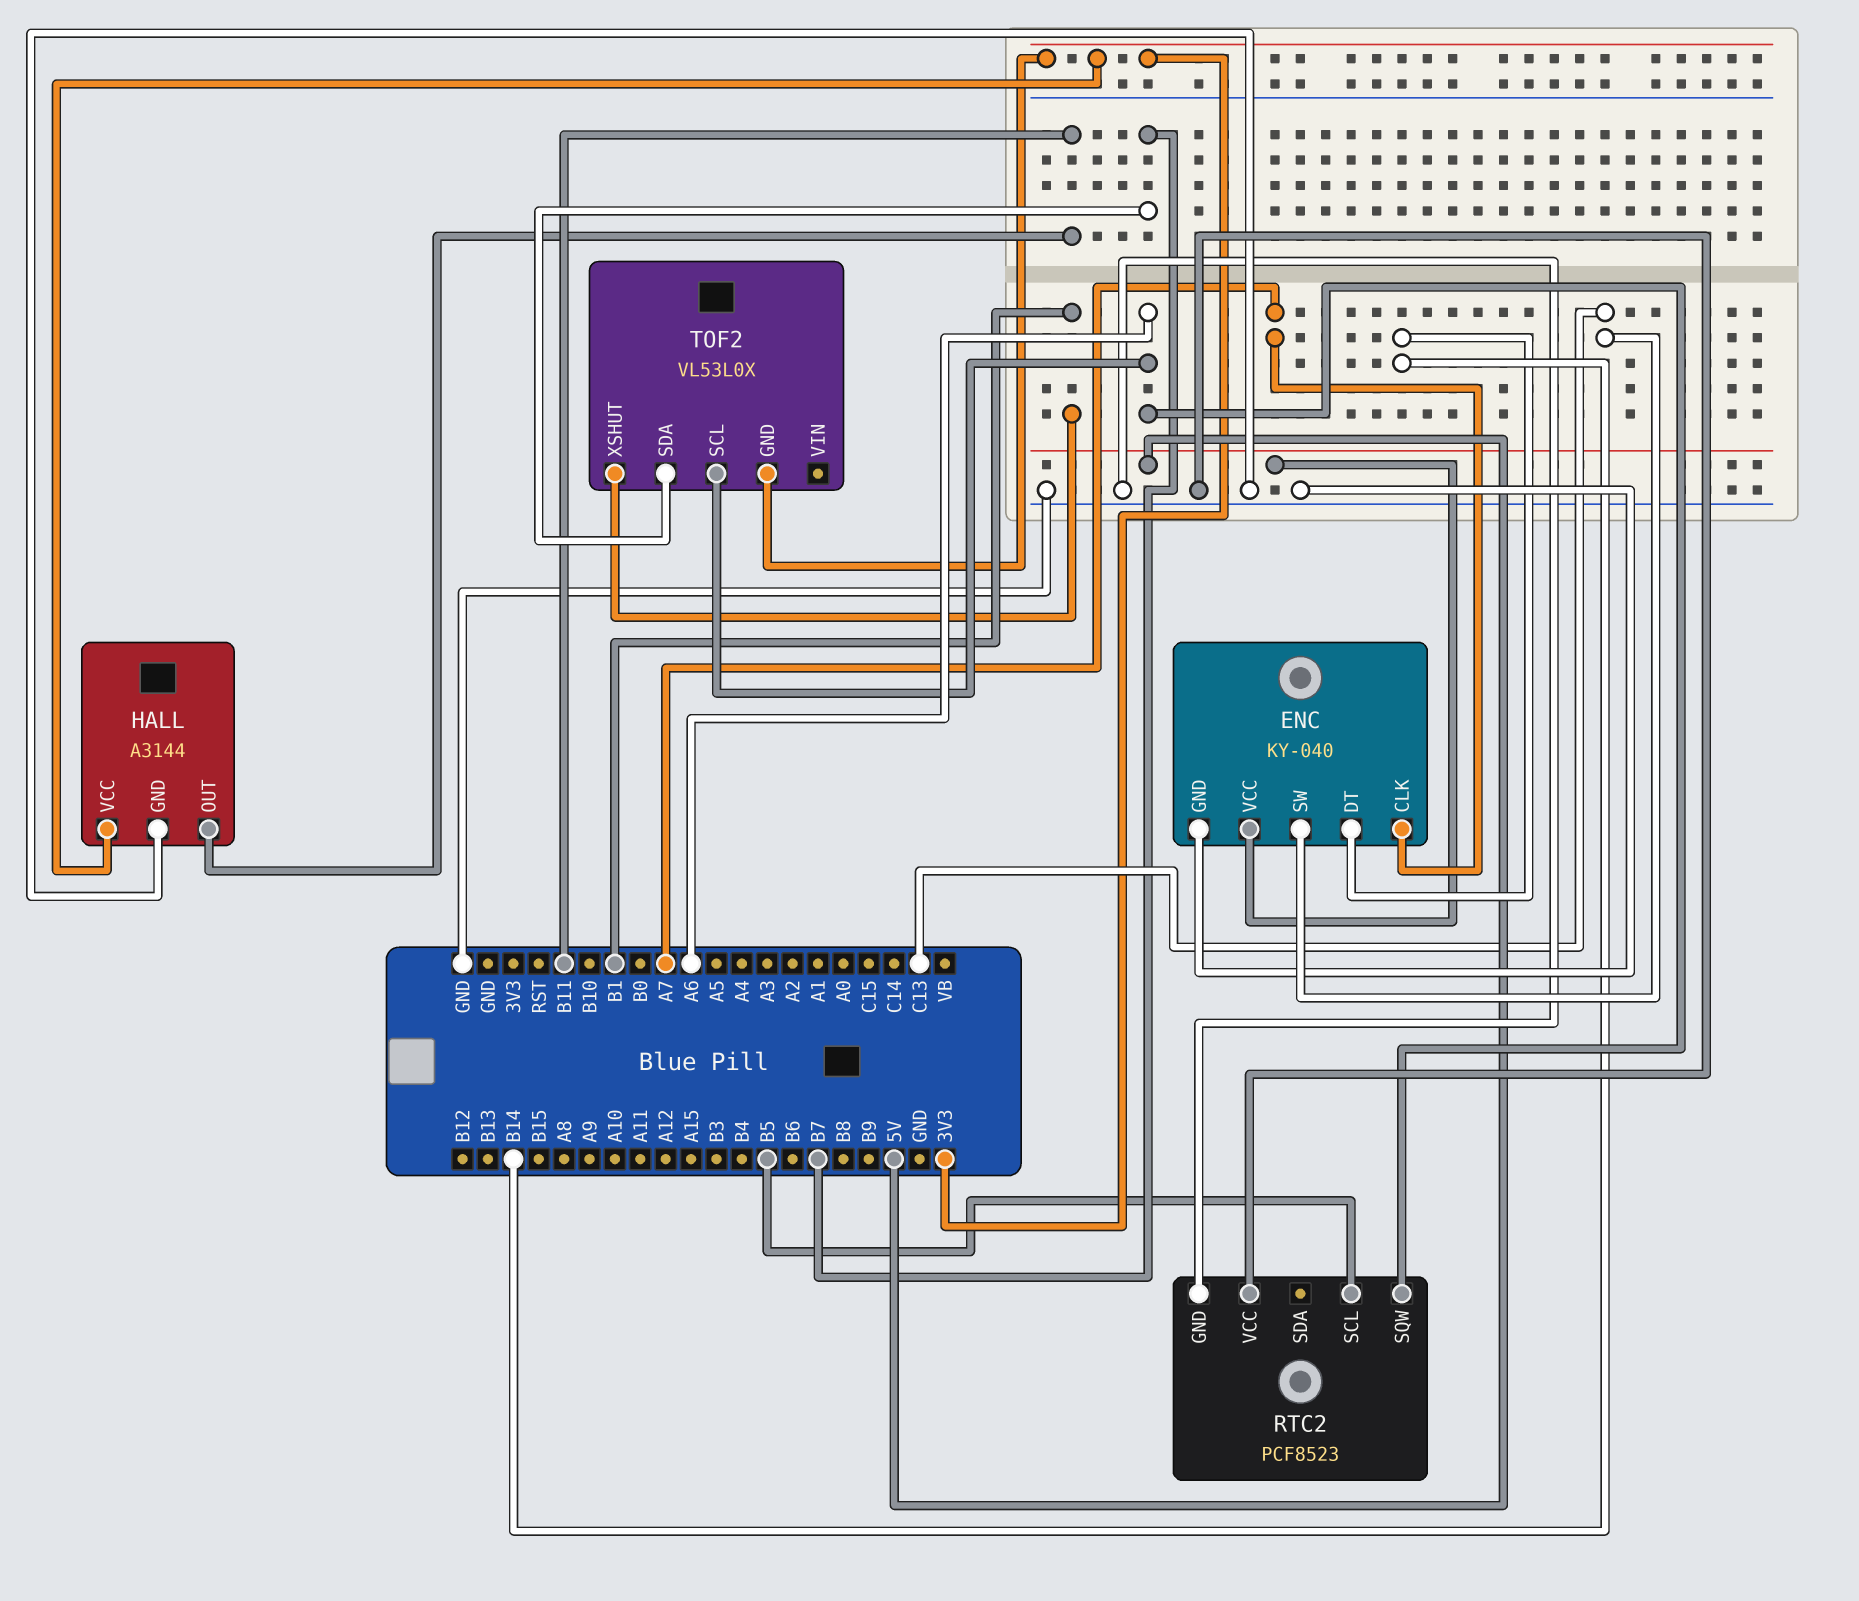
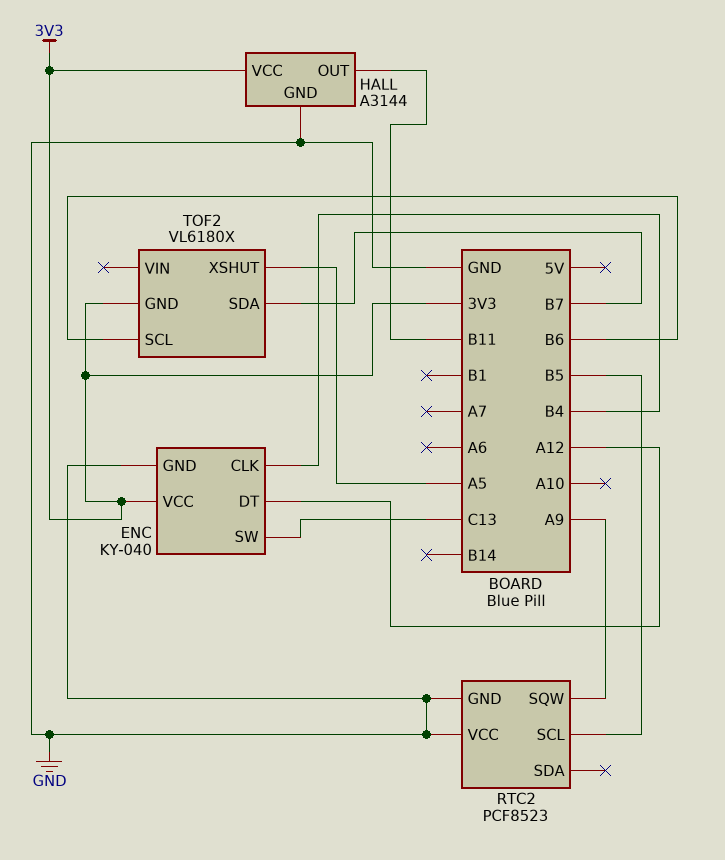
ENC pin CLK: A7 -> B4
ENC pin DT: B14 -> A12
ENC pin VCC: 5V -> 3V3
RTC2 pin SQW: A6 -> A9
TOF2: VL53L0X -> VL6180X
TOF2 pin SCL: A6 -> B6
TOF2 pin XSHUT: B1 -> A5

